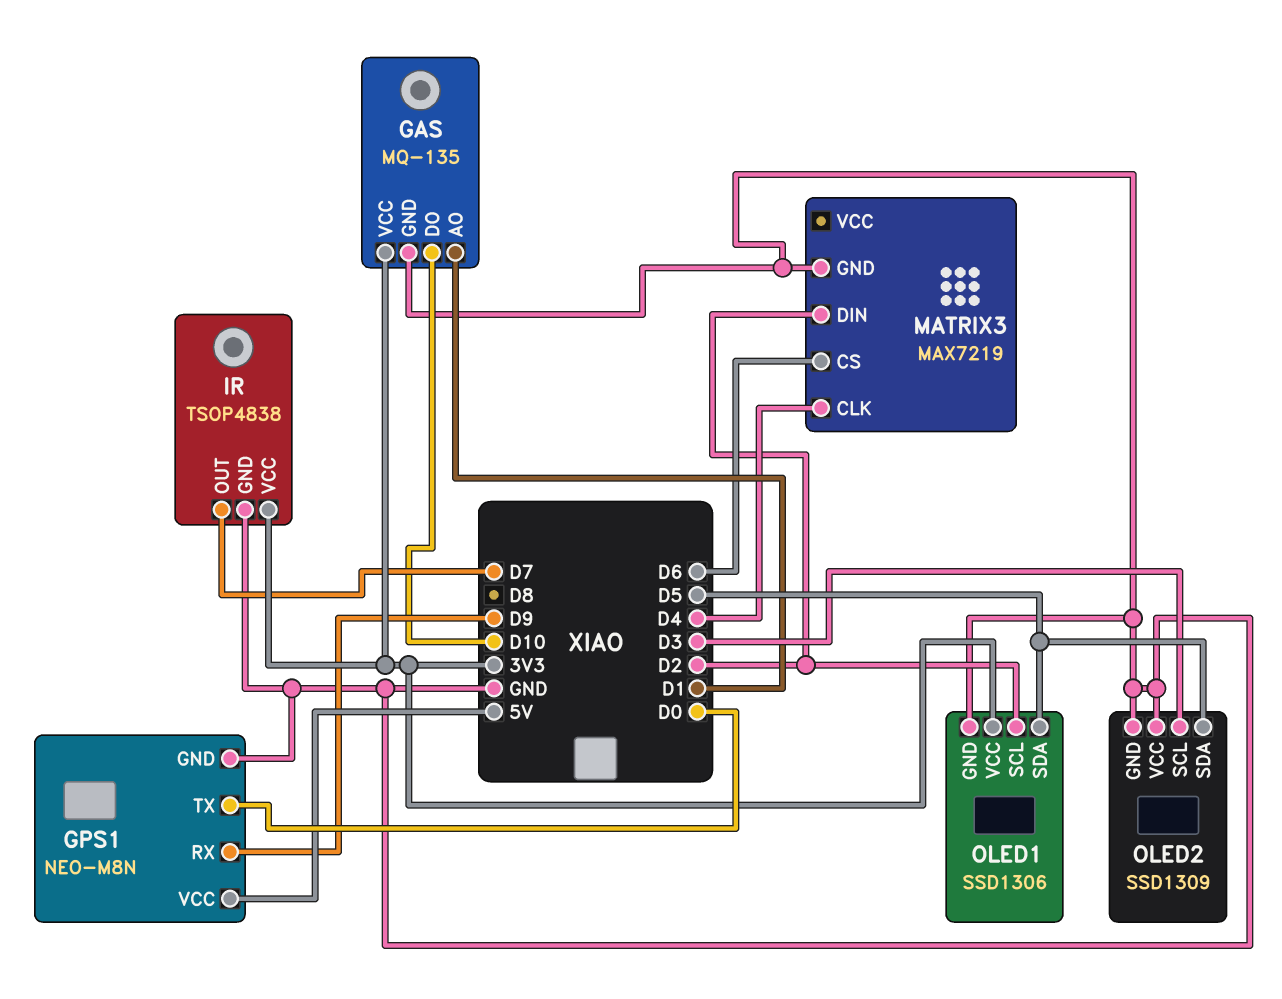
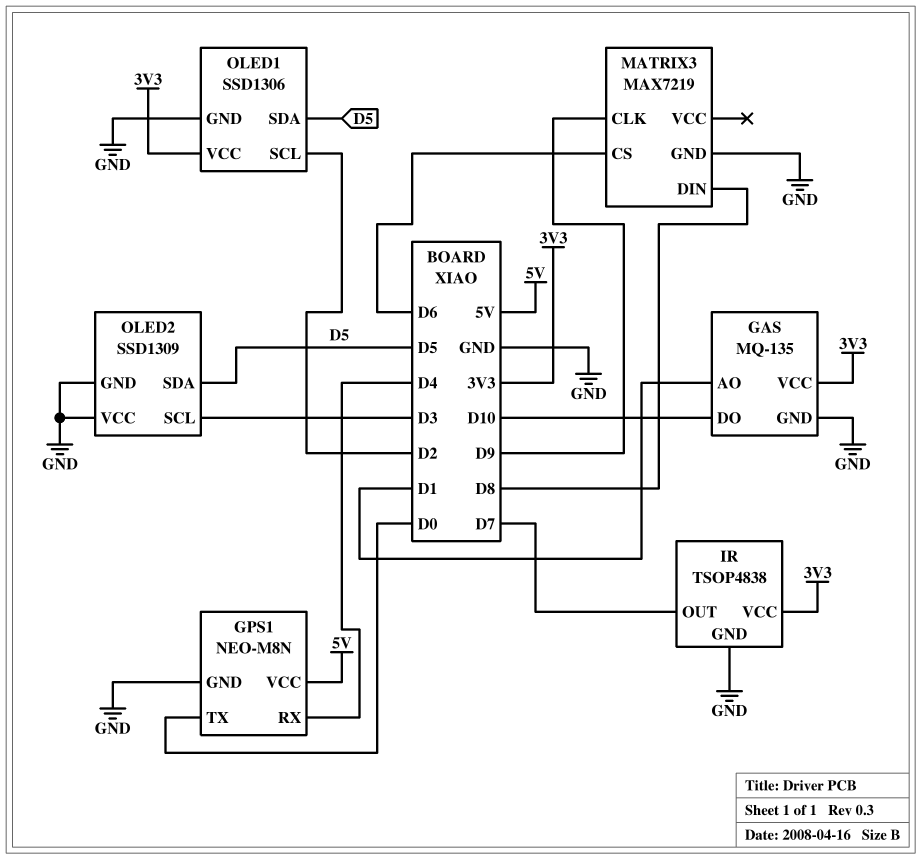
GPS1 pin RX: D9 -> D4
MATRIX3 pin CLK: D4 -> D9
MATRIX3 pin DIN: D2 -> D8

